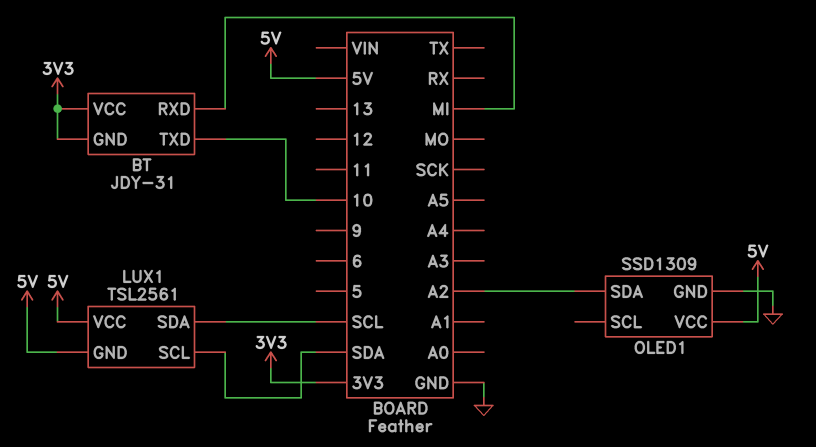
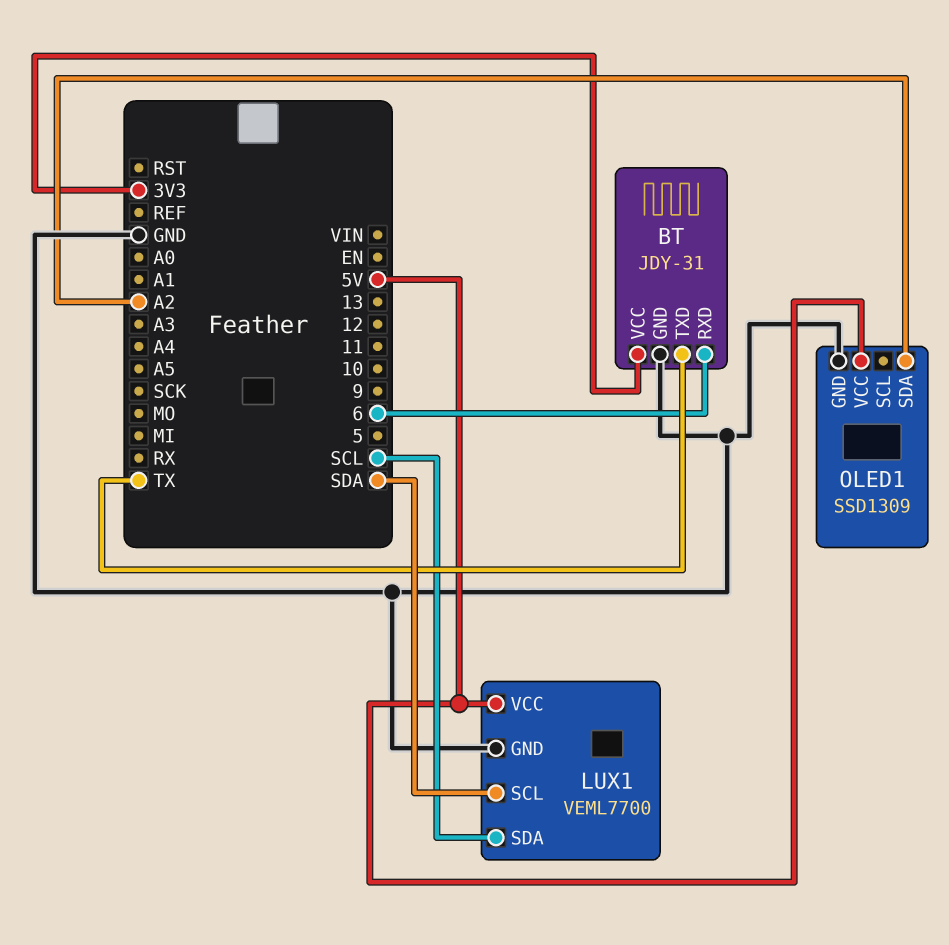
BT pin GND: 3V3 -> GND
BT pin RXD: MI -> 6
BT pin TXD: 10 -> TX
LUX1: TSL2561 -> VEML7700
LUX1 pin GND: 5V -> GND

